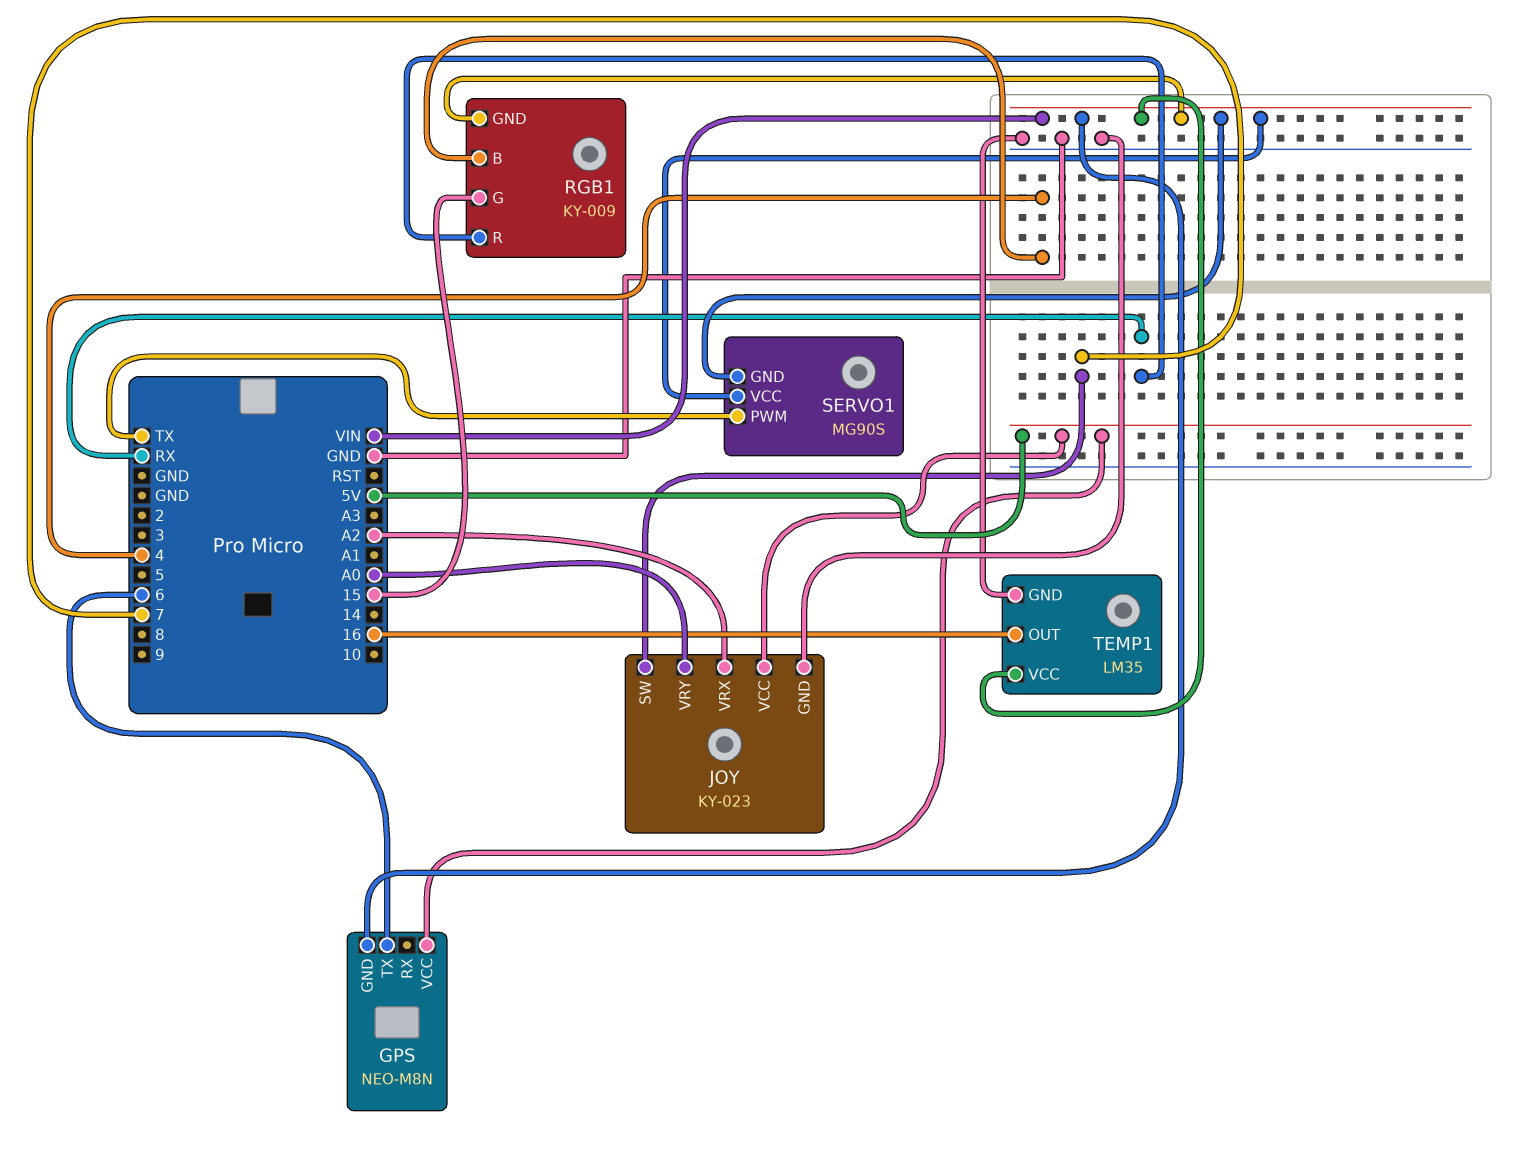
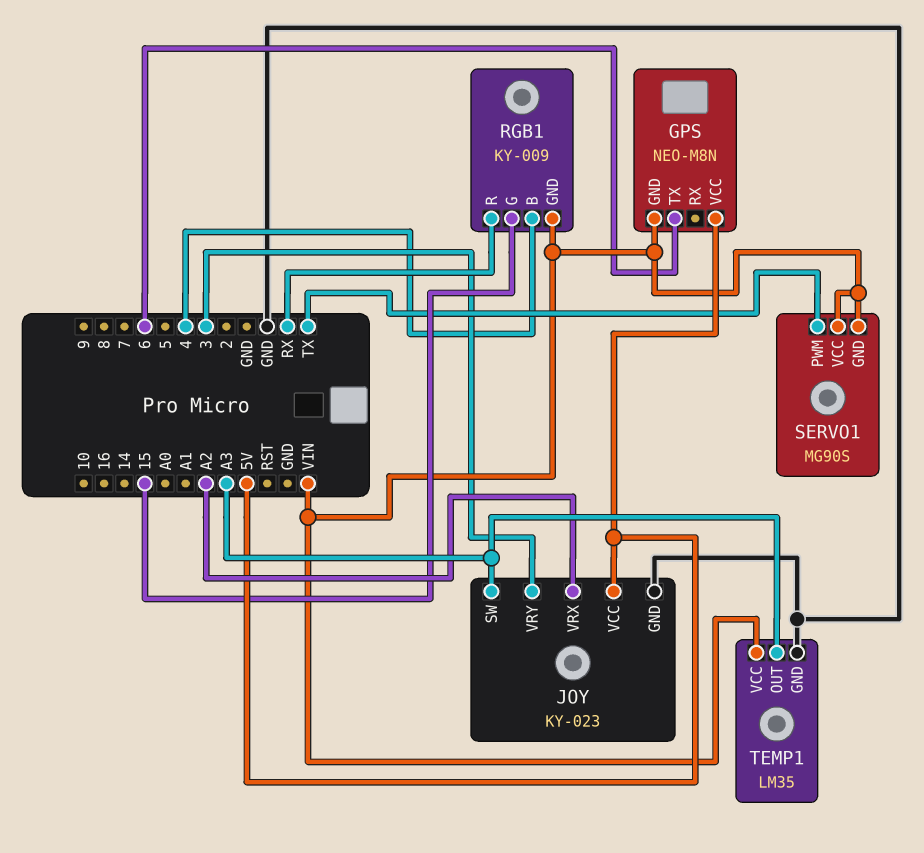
JOY pin SW: 7 -> A3
JOY pin VRY: A0 -> 3
TEMP1 pin OUT: 16 -> A3

